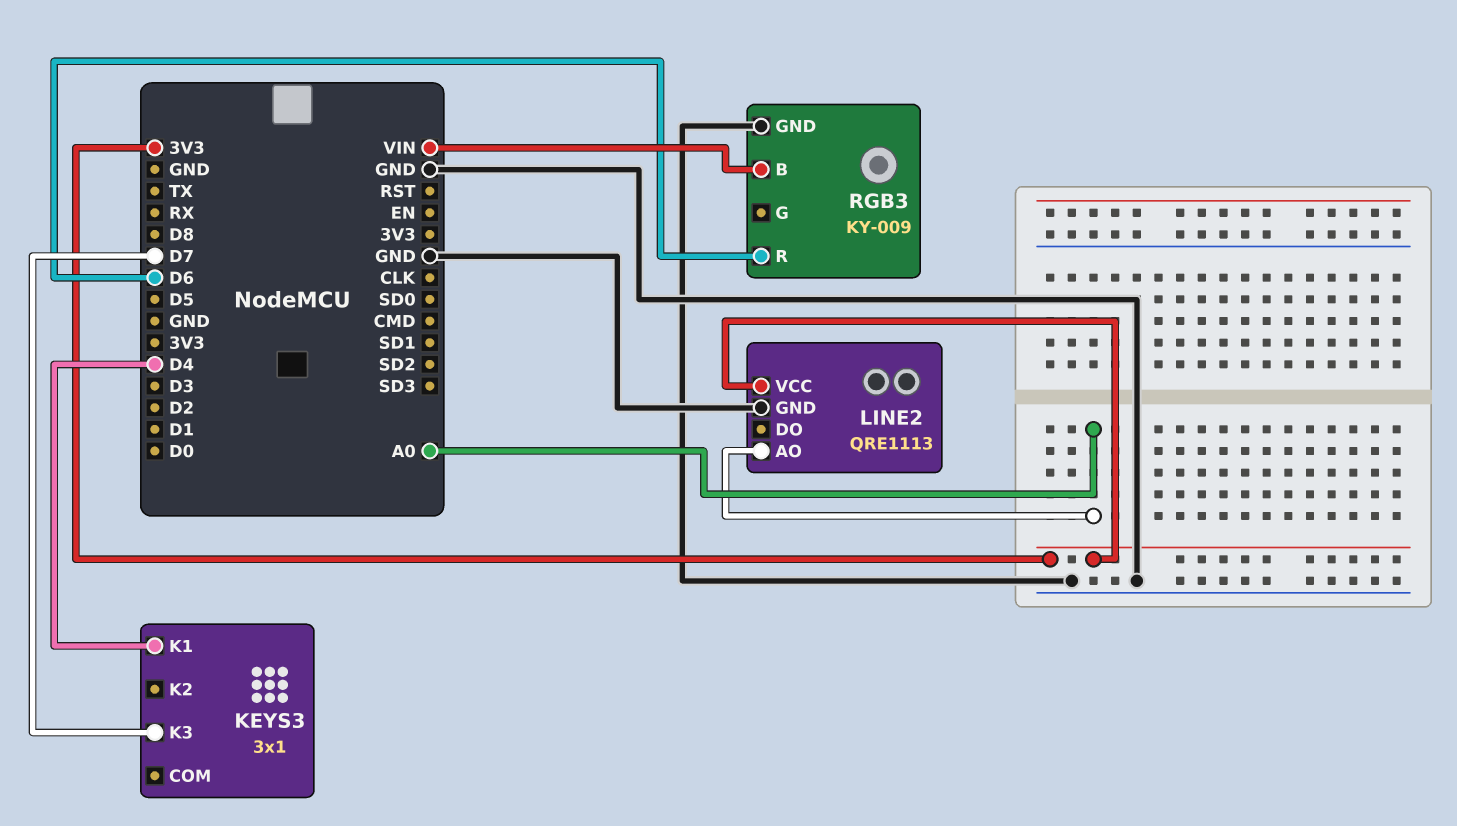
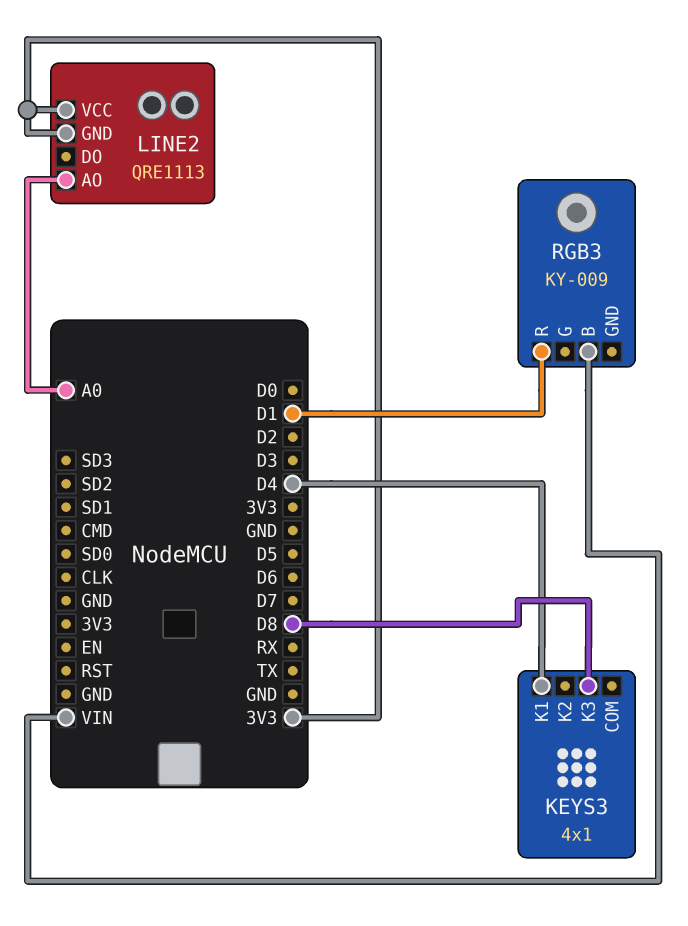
KEYS3: 3x1 -> 4x1
KEYS3 pin K3: D7 -> D8
LINE2 pin GND: GND -> 3V3
RGB3 pin GND: GND -> none
RGB3 pin R: D6 -> D1

